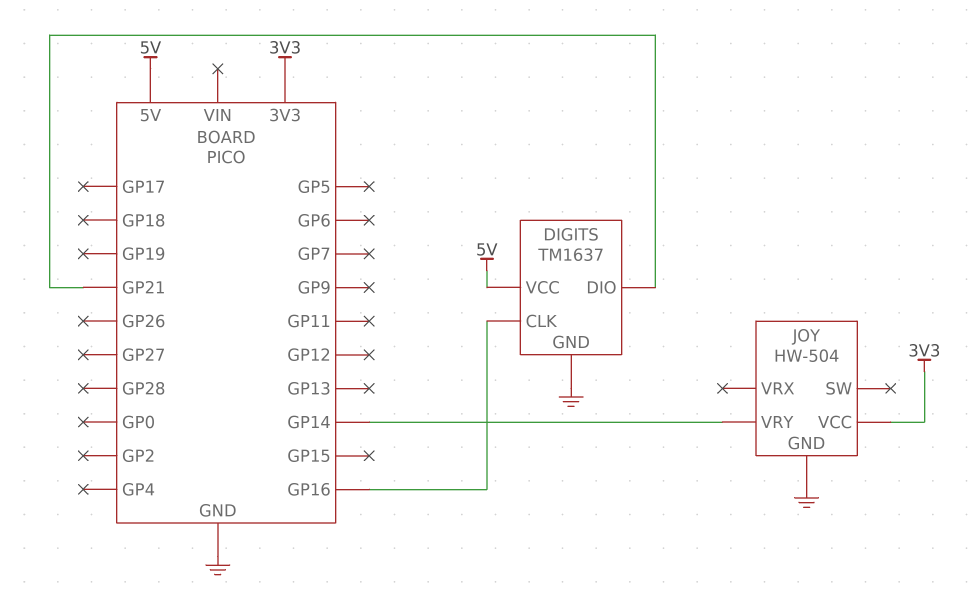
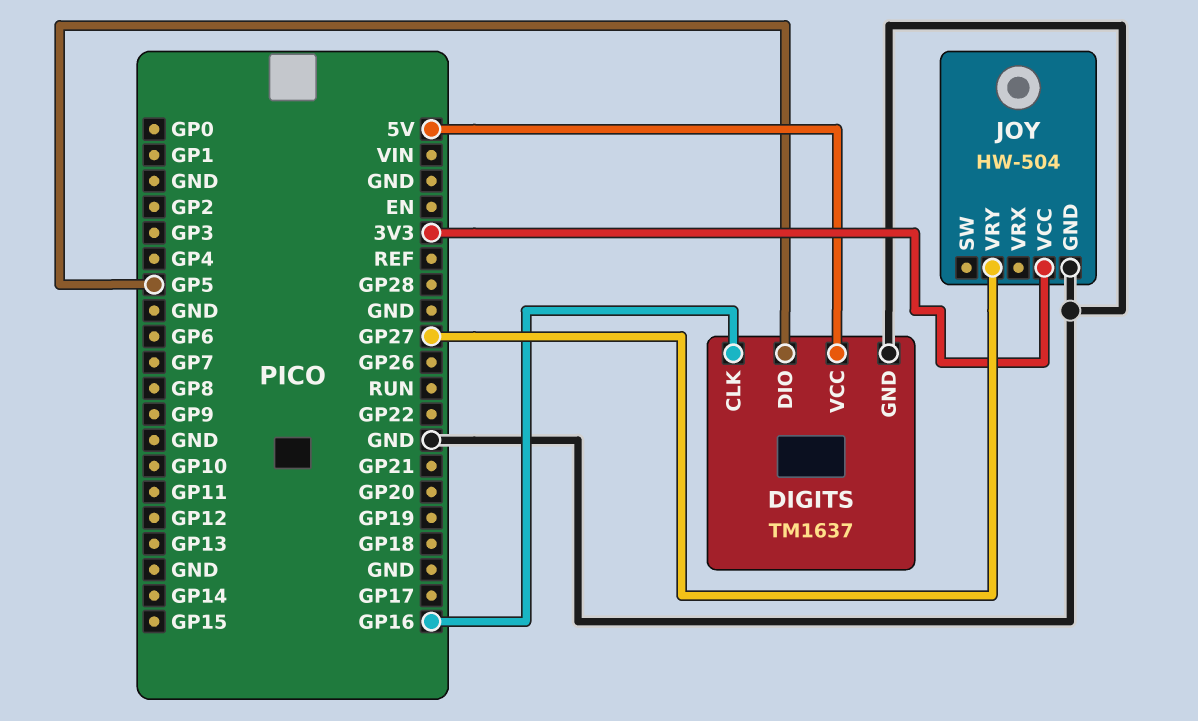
DIGITS pin DIO: GP21 -> GP5
JOY pin VRY: GP14 -> GP27

